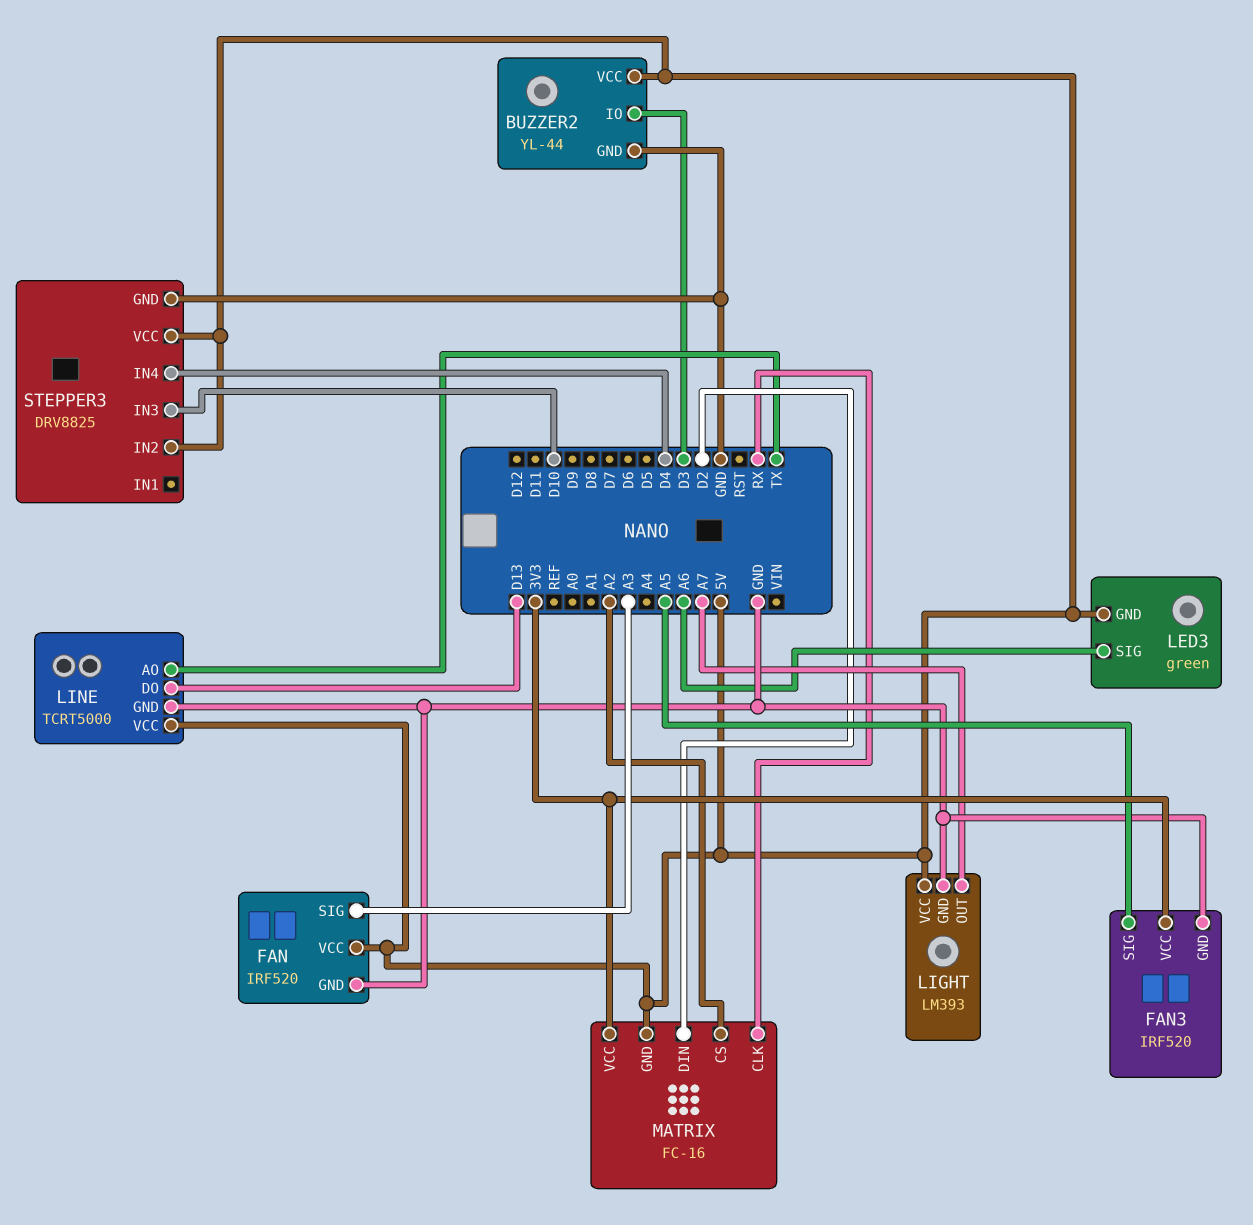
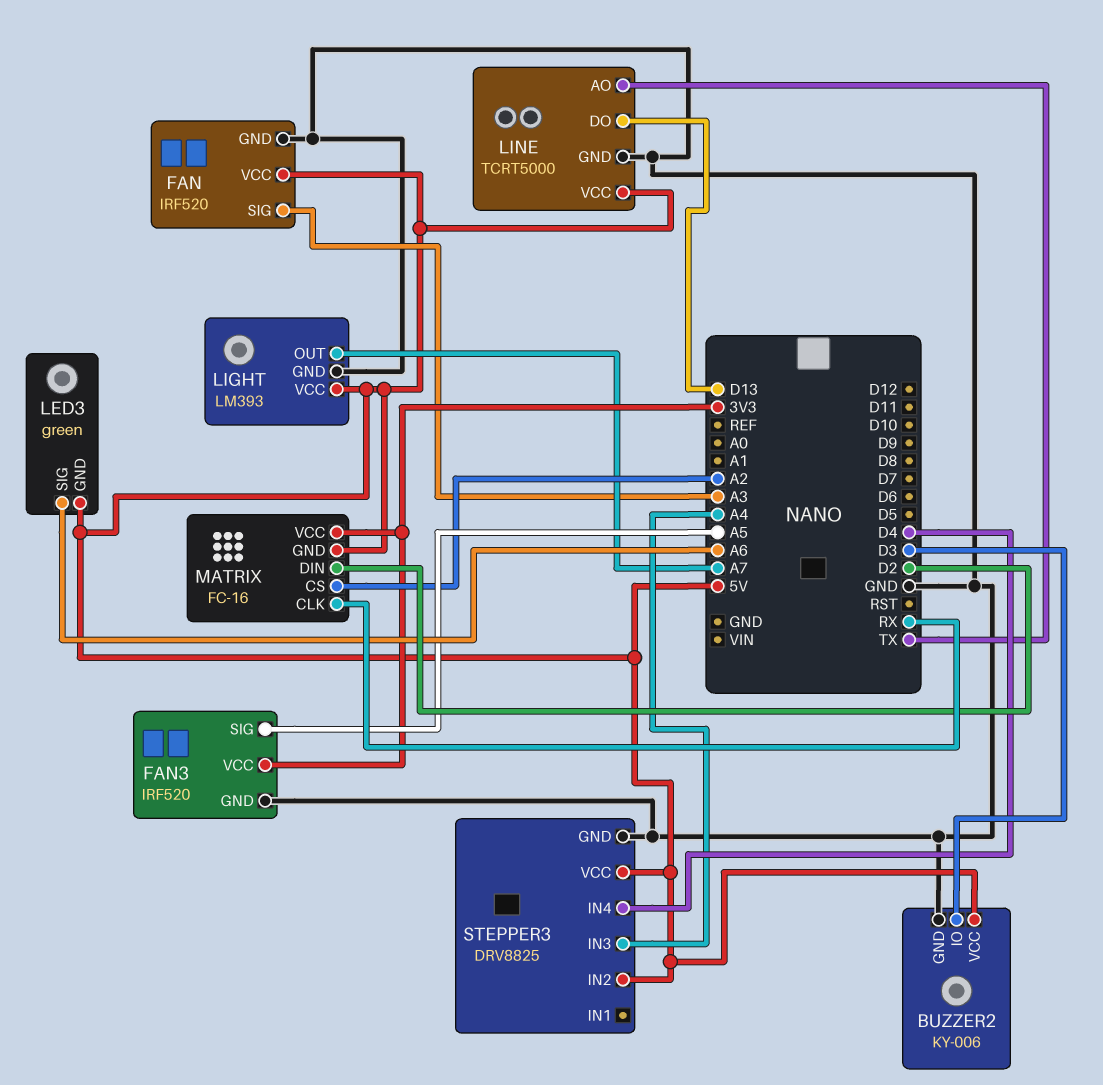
BUZZER2: YL-44 -> KY-006
STEPPER3 pin IN3: D10 -> A4

